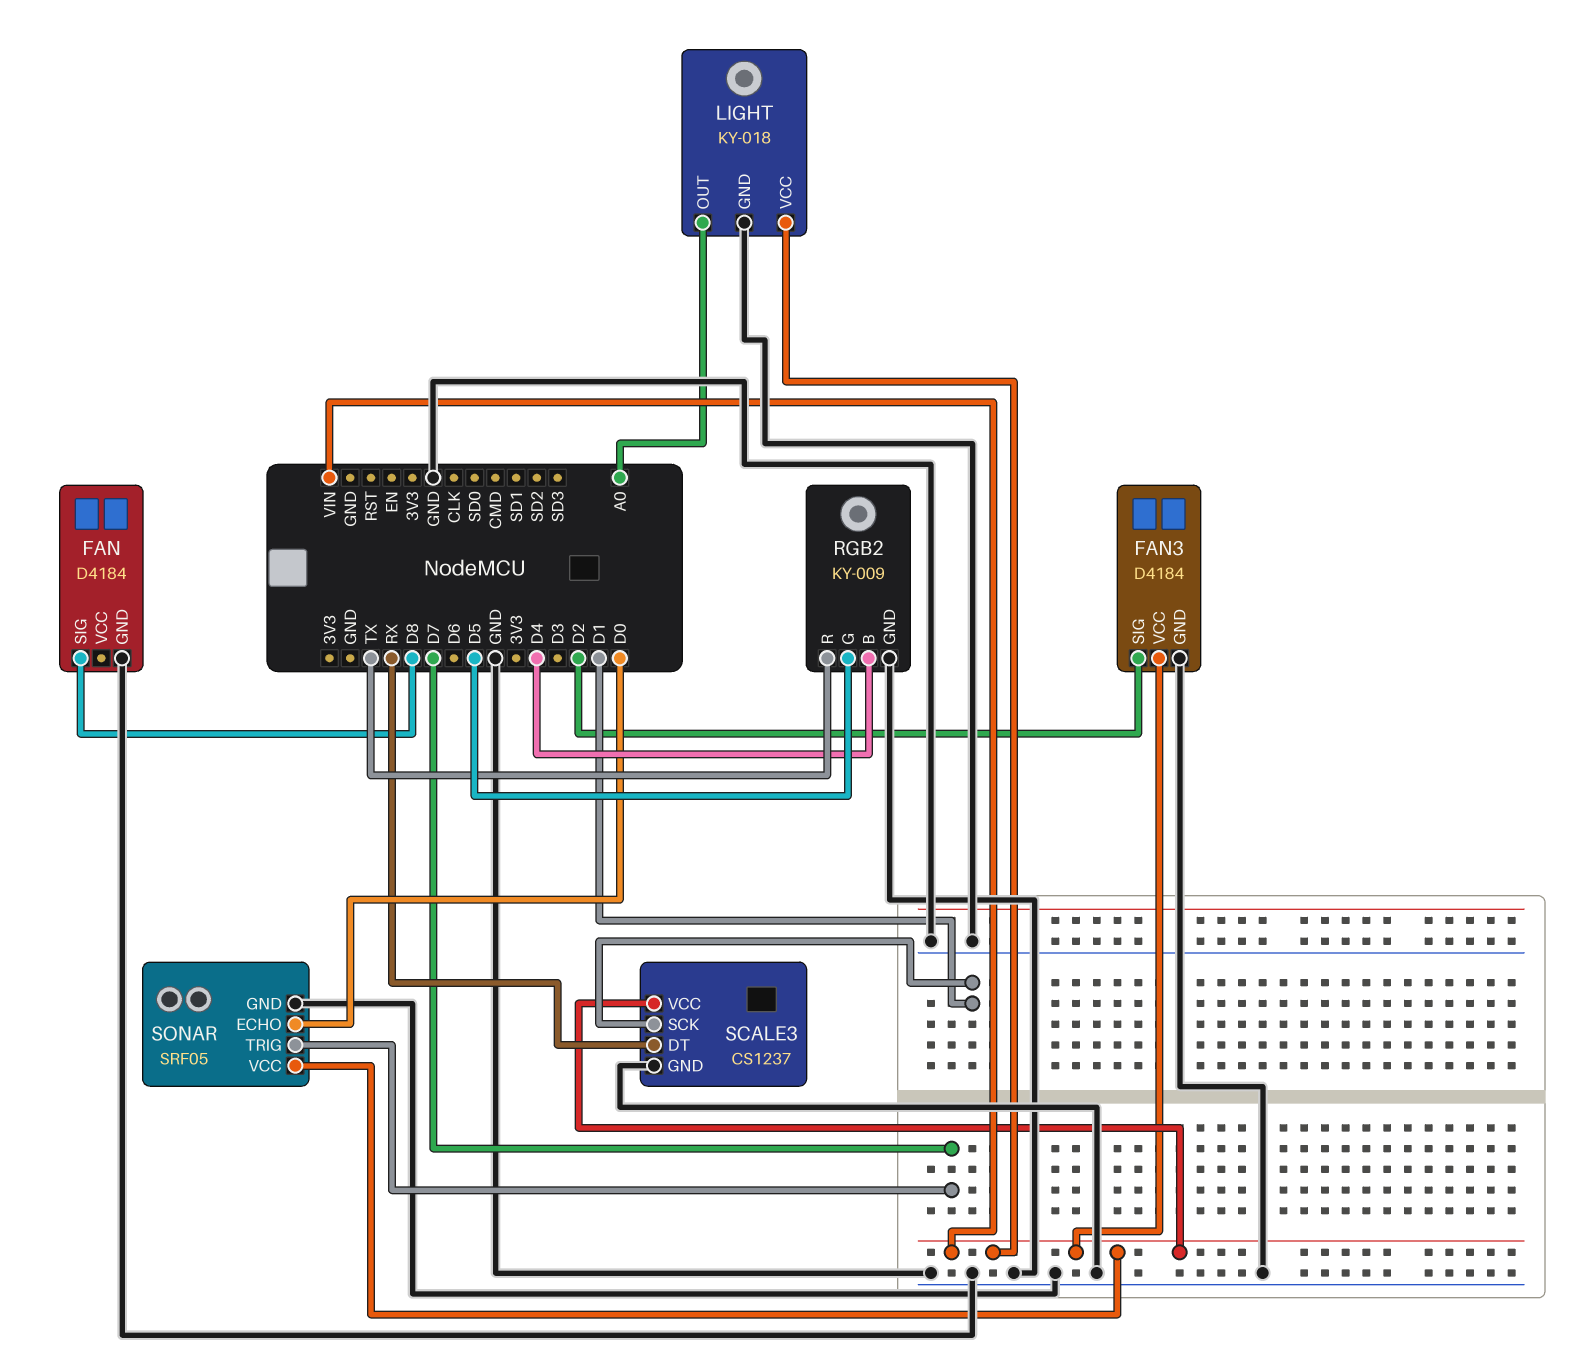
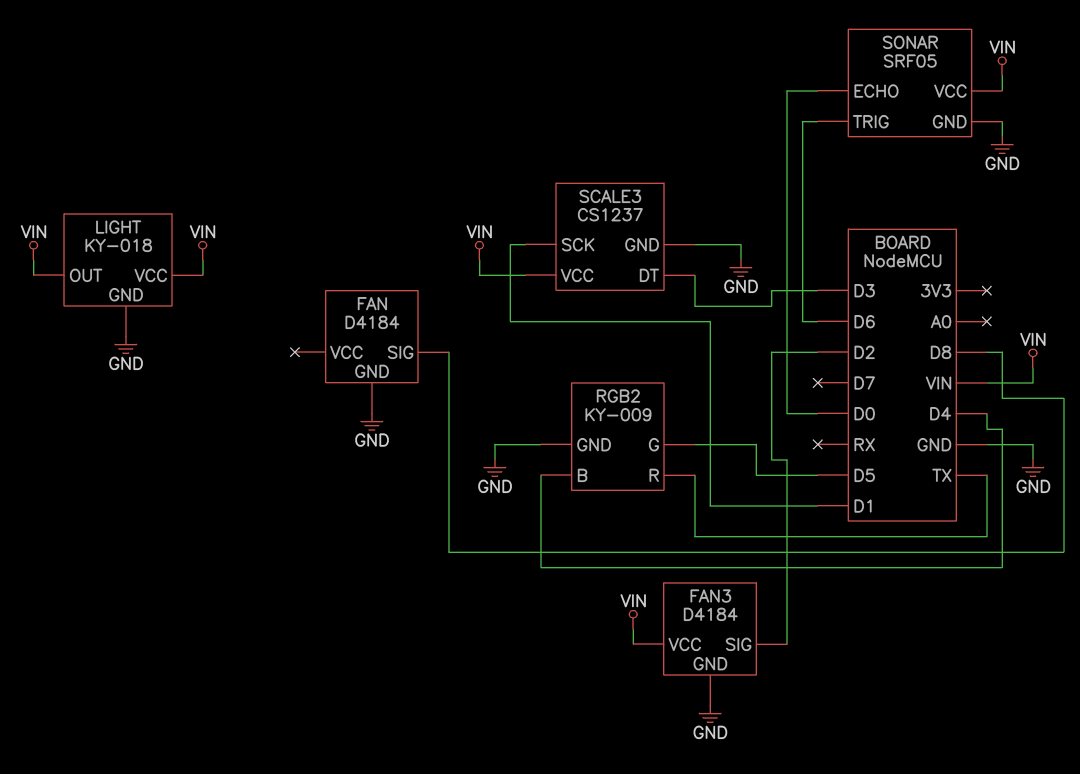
LIGHT pin OUT: A0 -> VIN
SCALE3 pin DT: RX -> D3
SONAR pin TRIG: D7 -> D6

